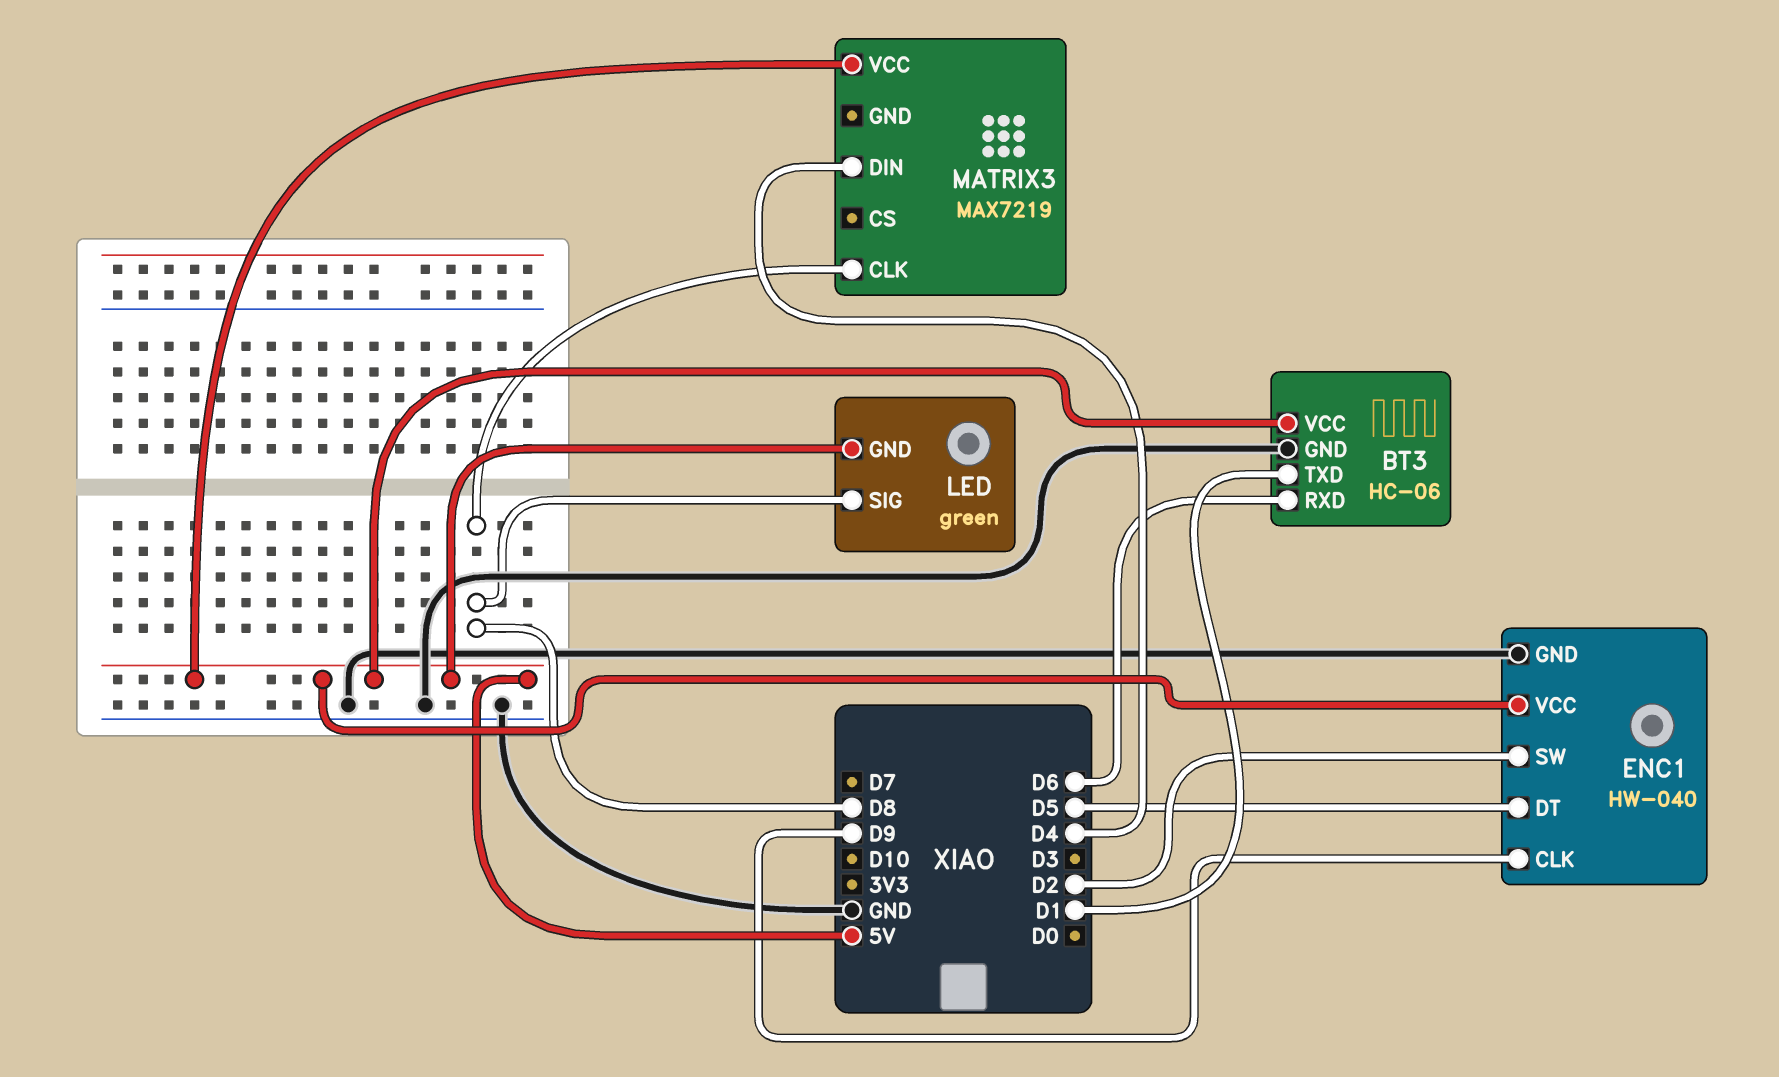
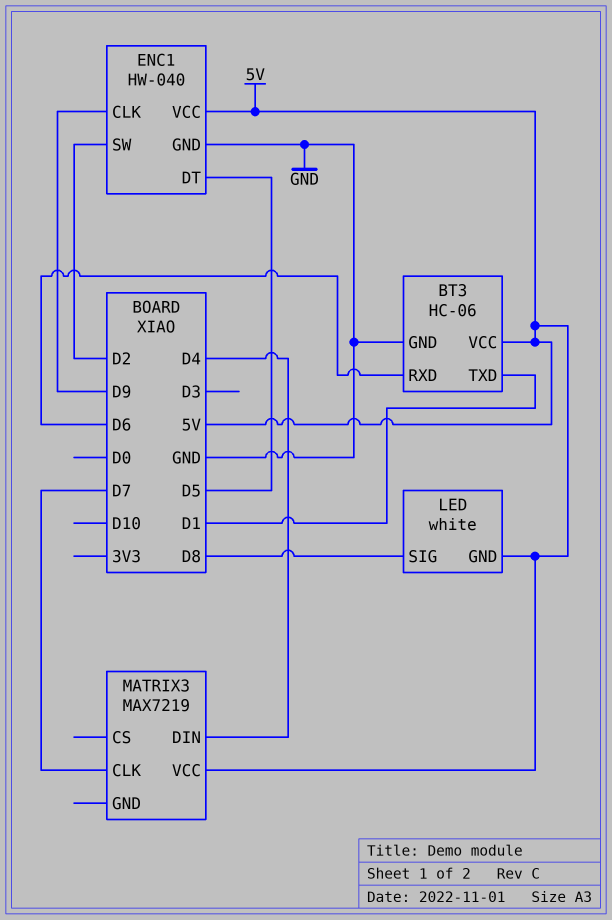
LED: green -> white
MATRIX3 pin CLK: D8 -> D7

